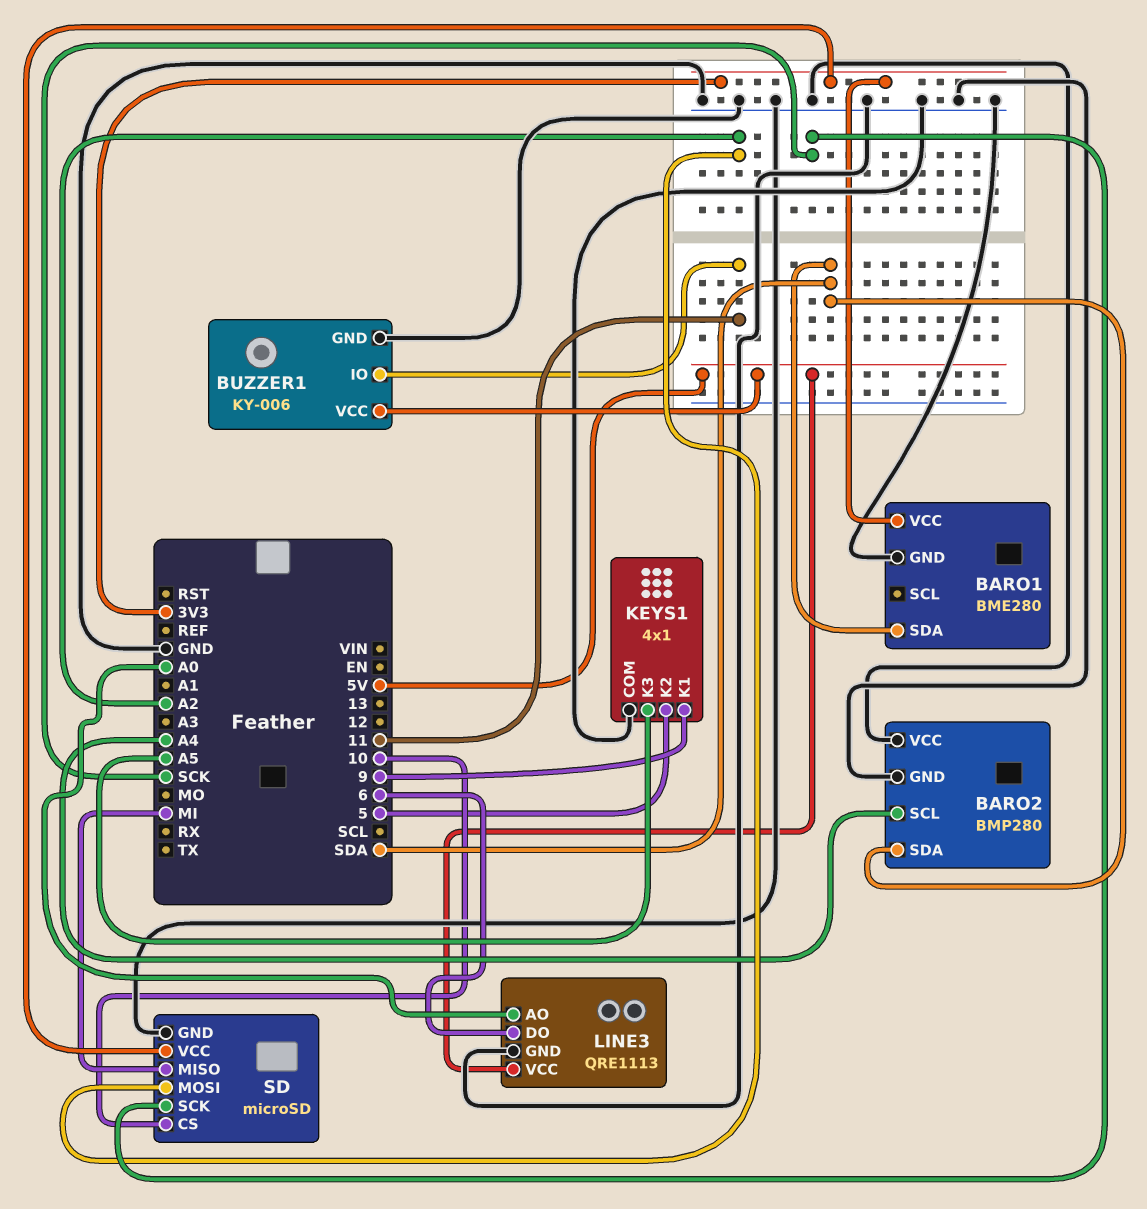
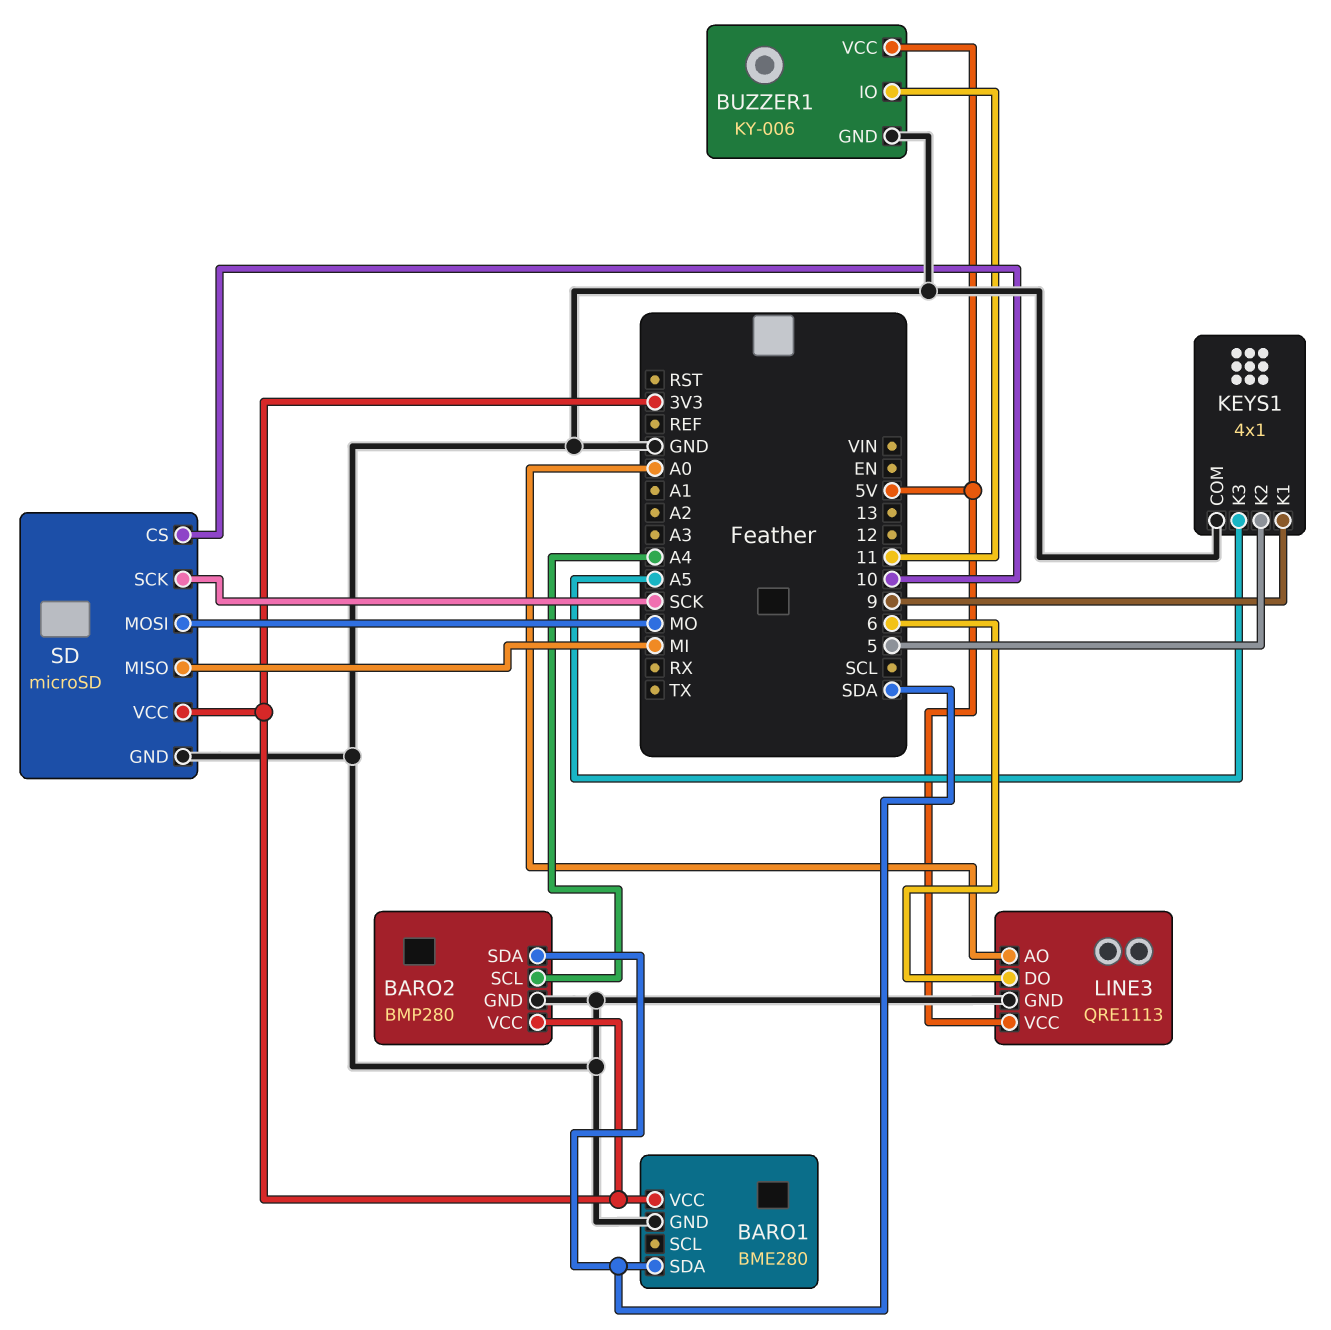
BARO2 pin VCC: GND -> 3V3
SD pin MOSI: A2 -> MO

